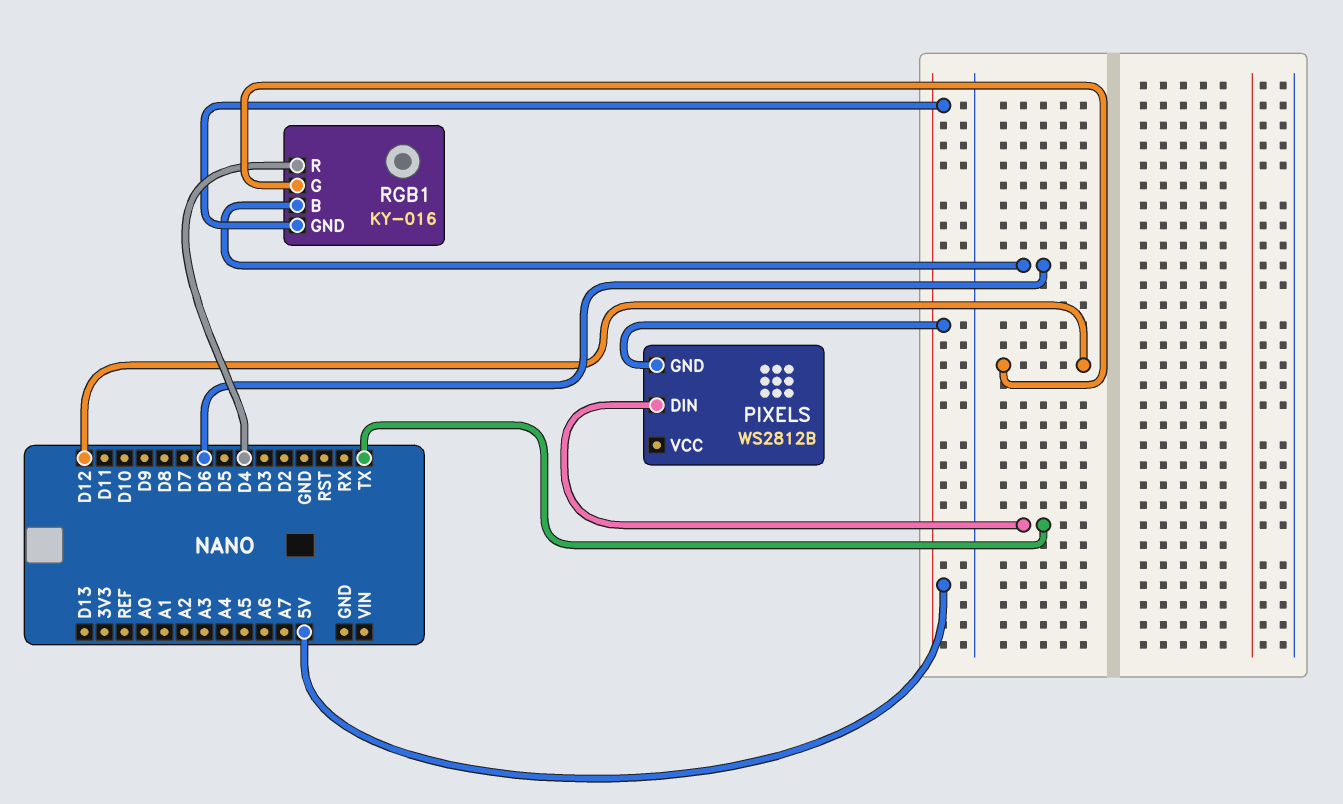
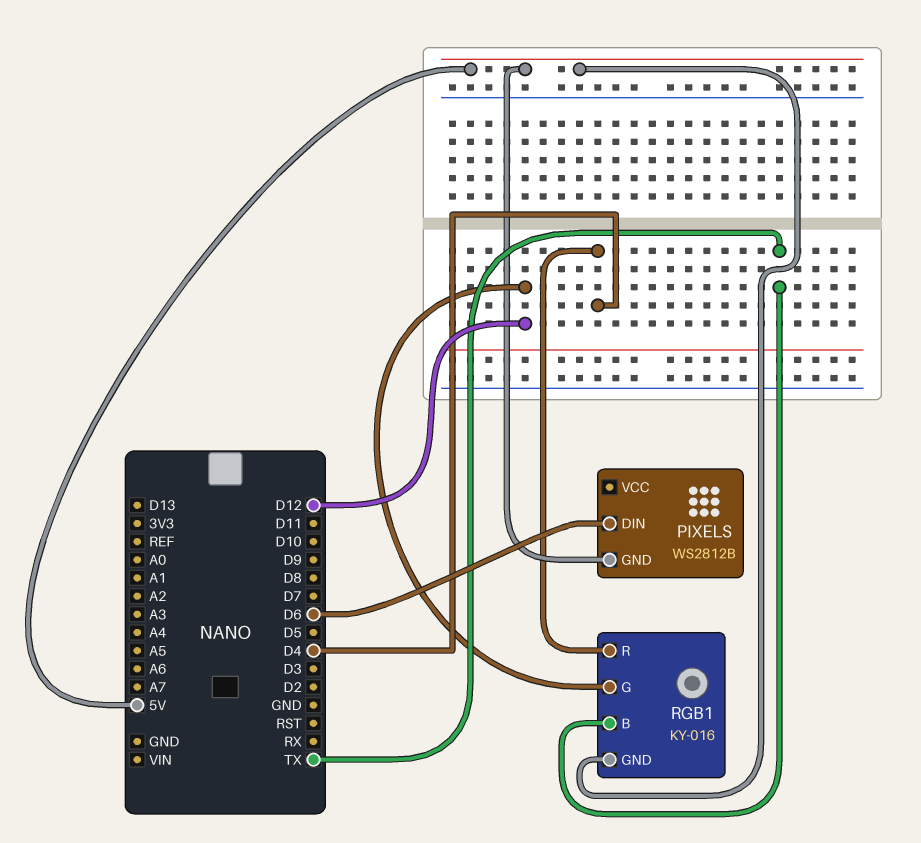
PIXELS pin DIN: TX -> D6
RGB1 pin B: D6 -> TX

